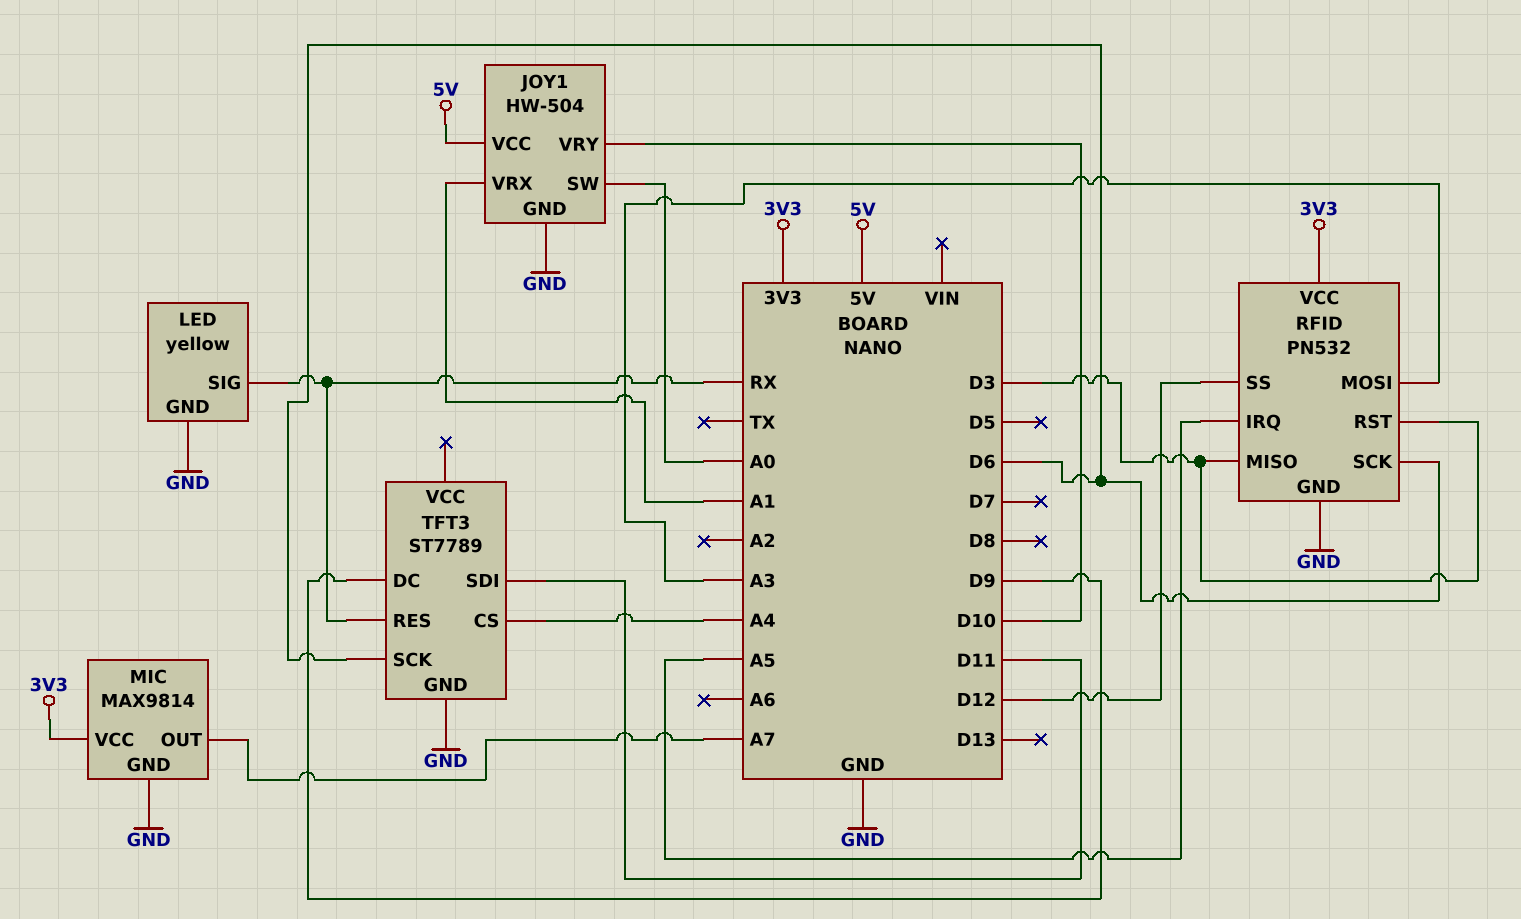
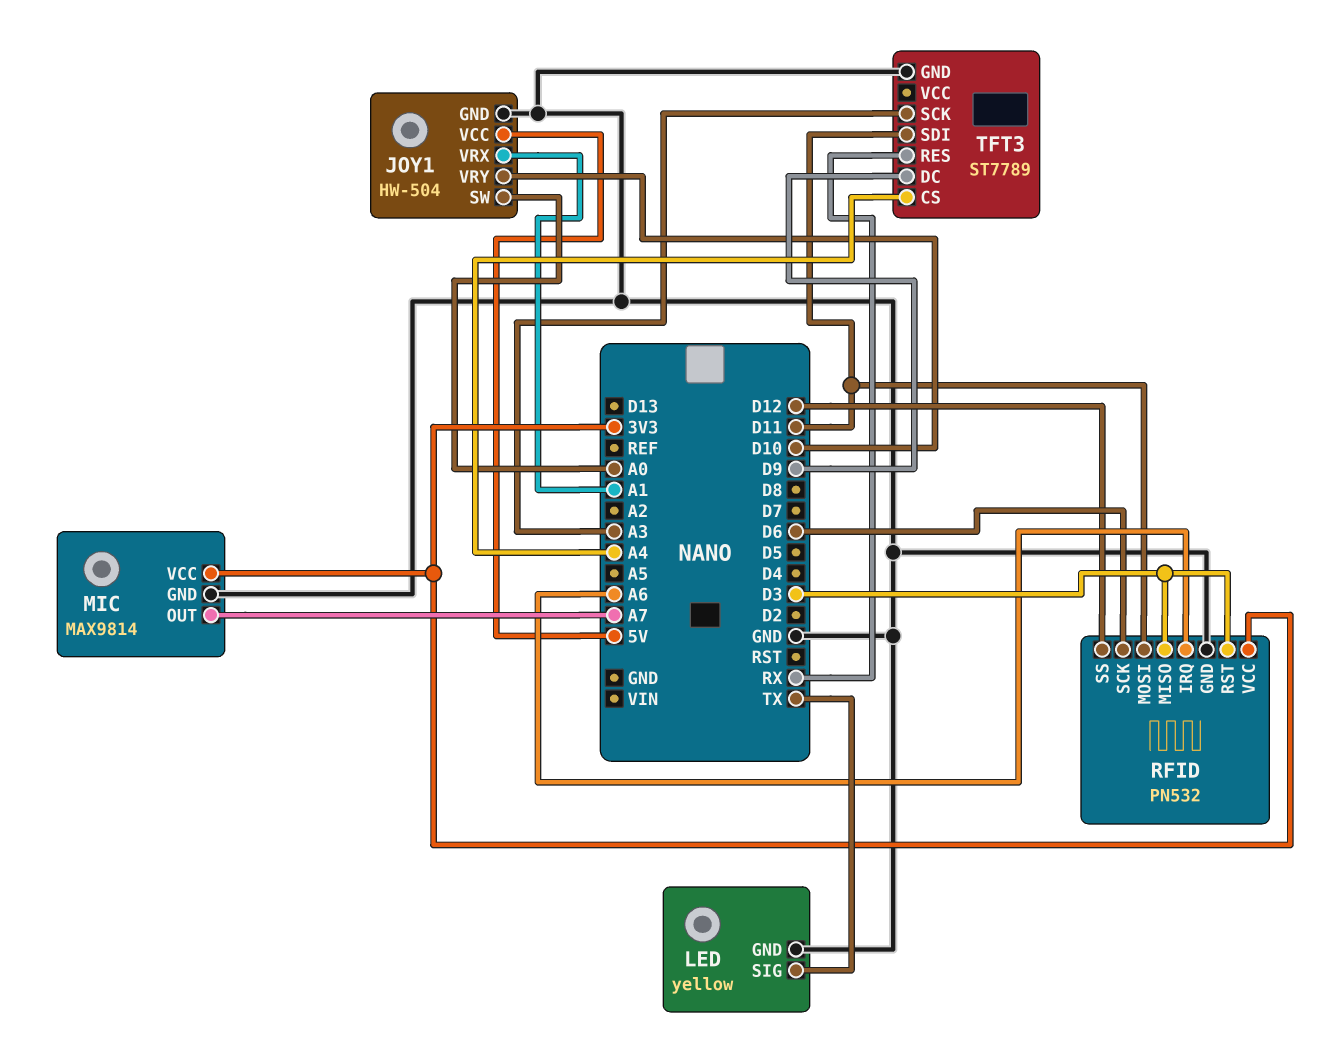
LED pin SIG: RX -> TX
RFID pin IRQ: A5 -> A6
RFID pin MOSI: A3 -> D11
TFT3 pin SCK: D6 -> A3

